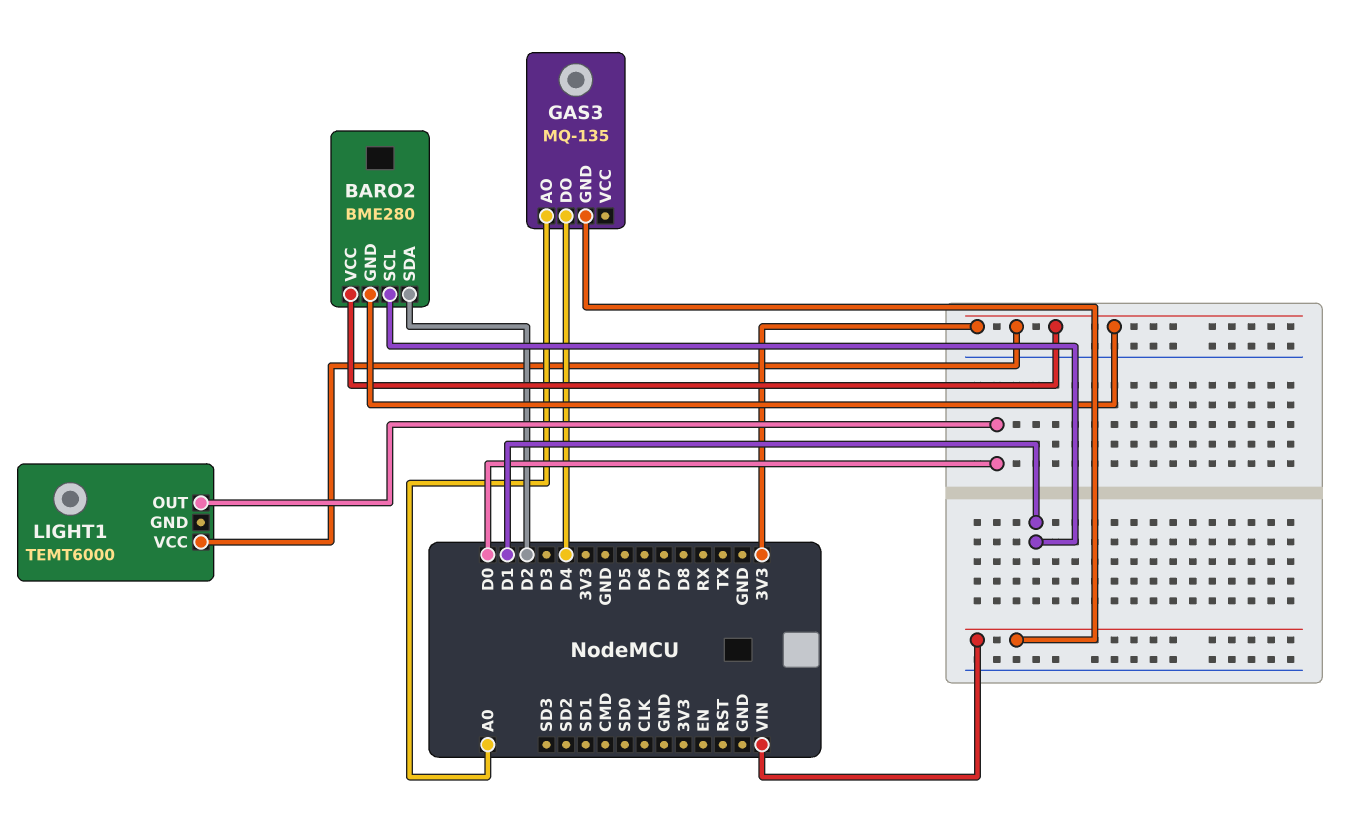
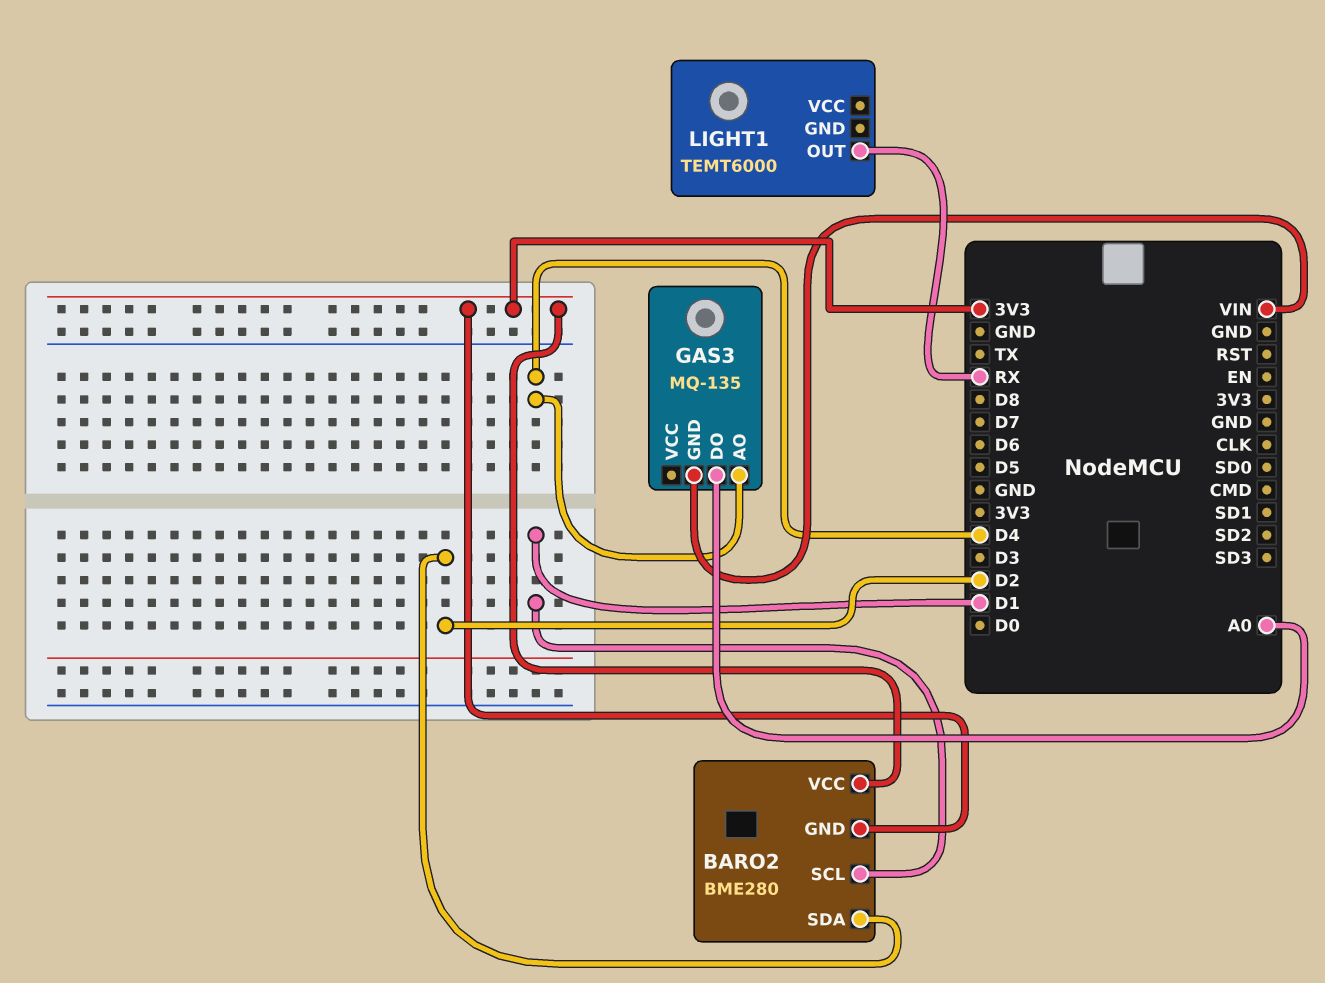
GAS3 pin AO: A0 -> D4
GAS3 pin DO: D4 -> A0
LIGHT1 pin OUT: D0 -> RX
LIGHT1 pin VCC: 3V3 -> none

